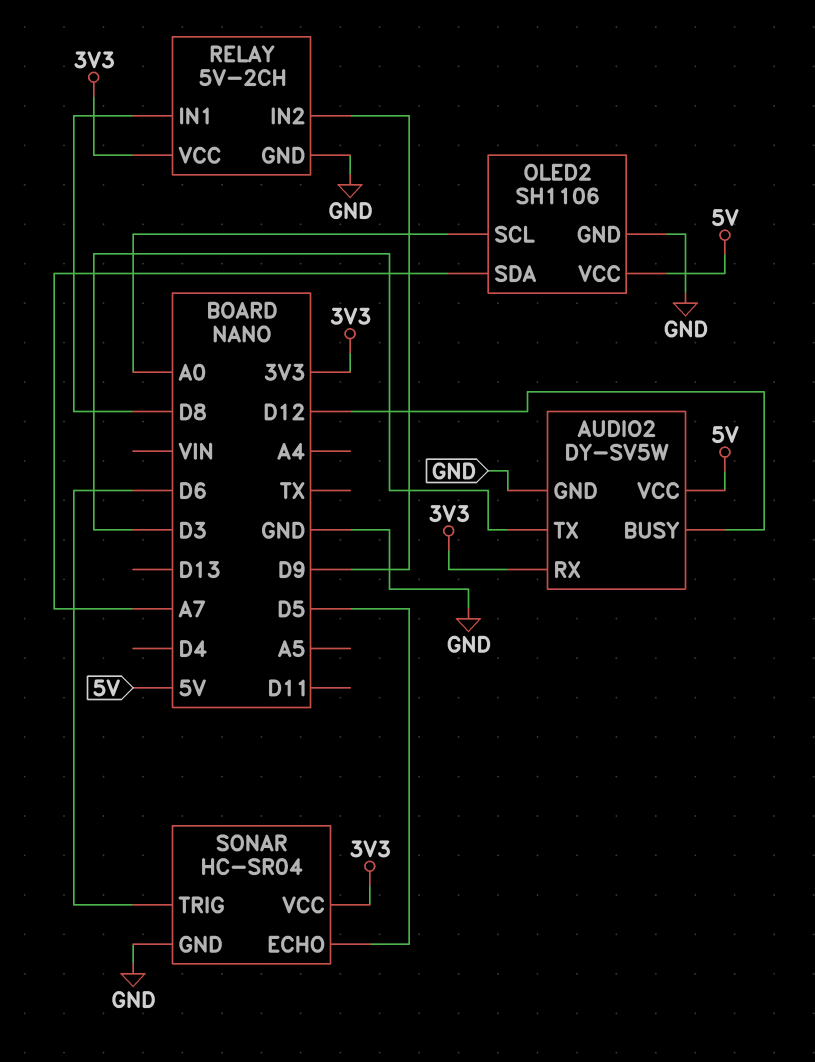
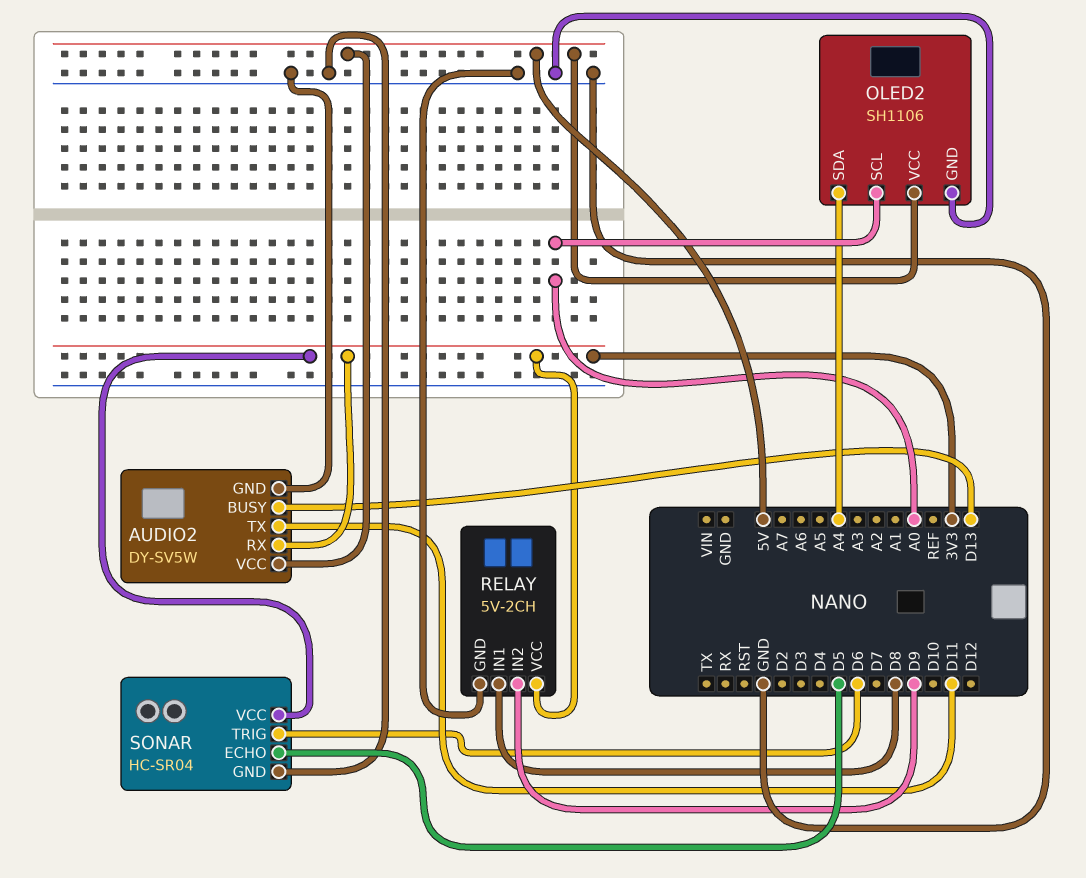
AUDIO2 pin BUSY: D12 -> D13
AUDIO2 pin TX: D3 -> D11
OLED2 pin SDA: A7 -> A4

